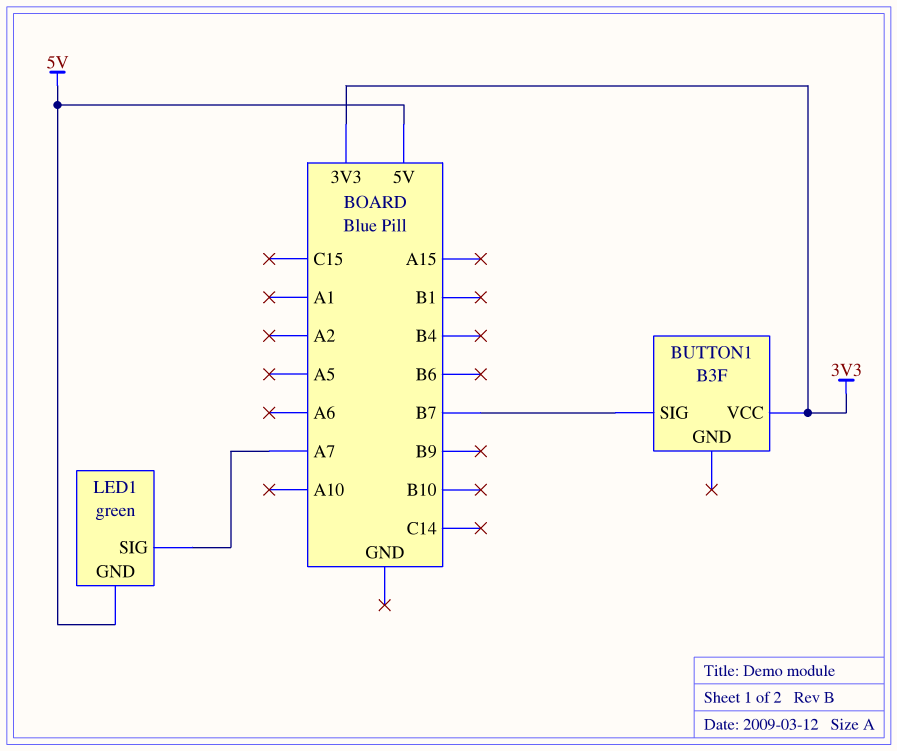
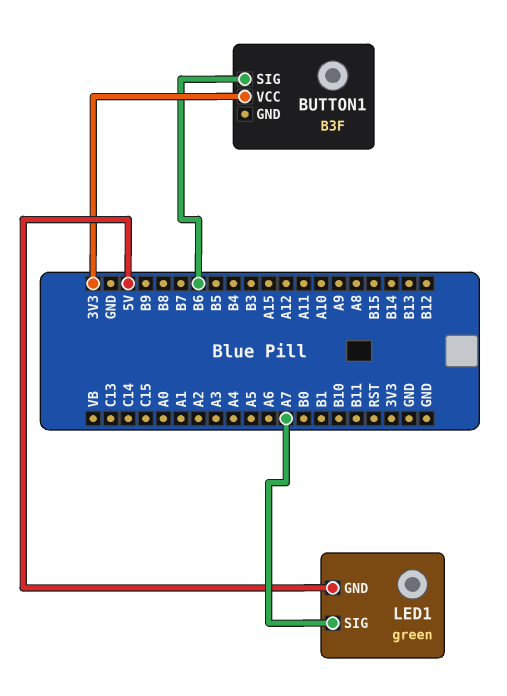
BUTTON1 pin SIG: B7 -> B6

